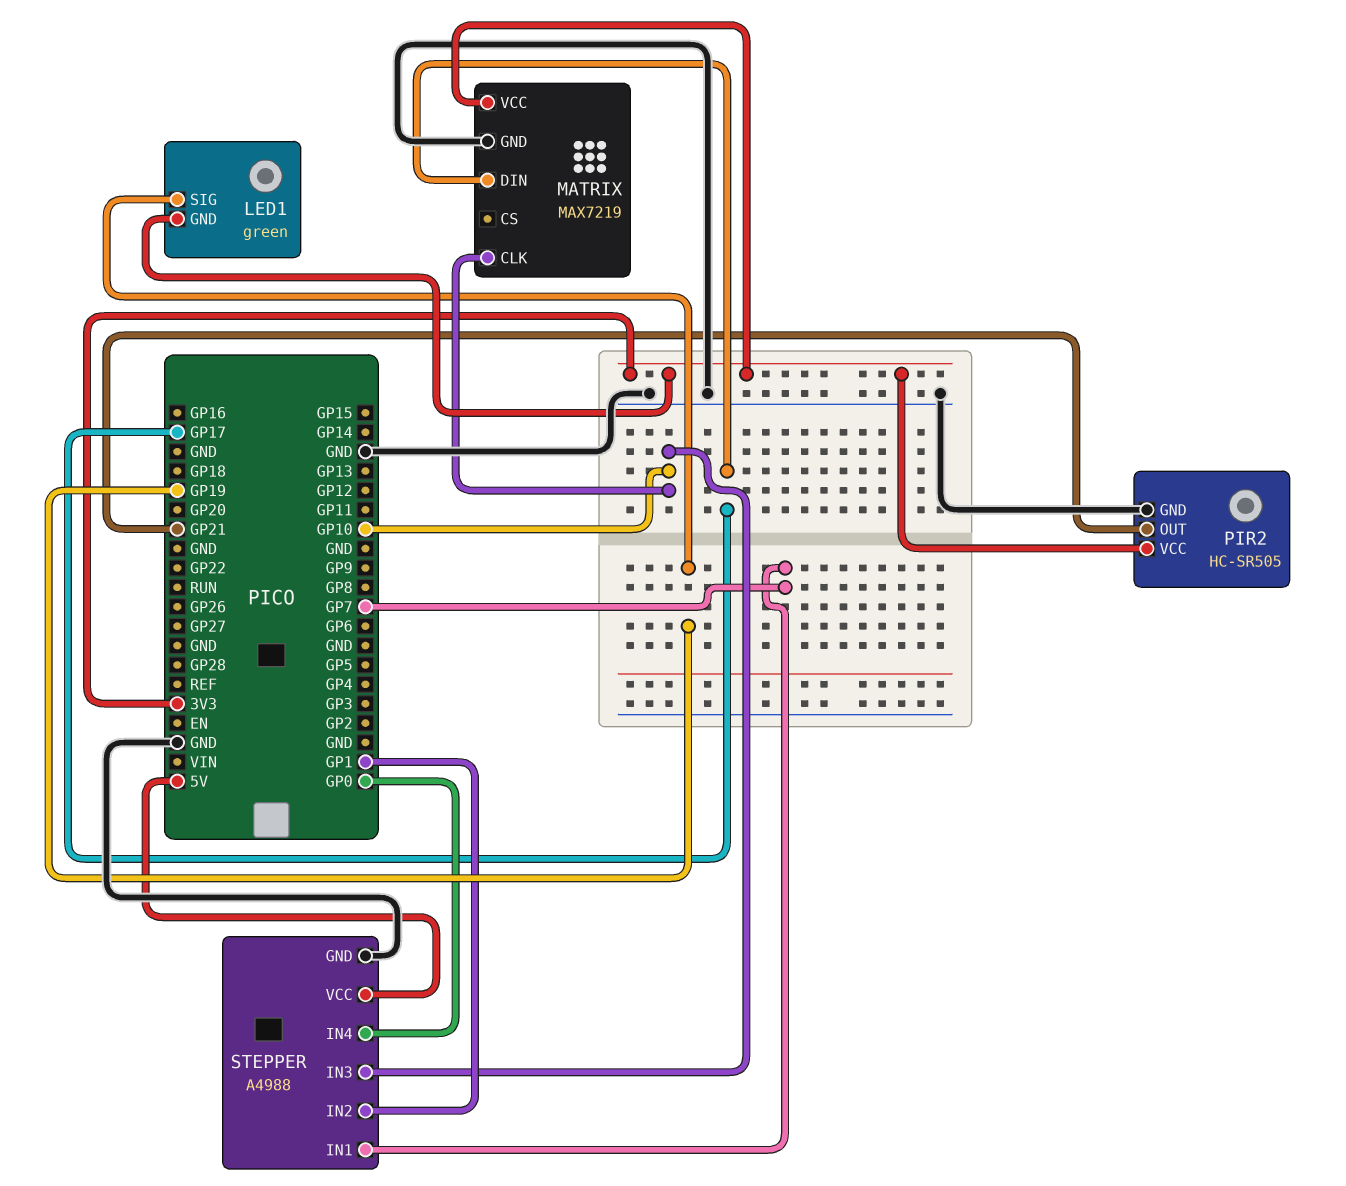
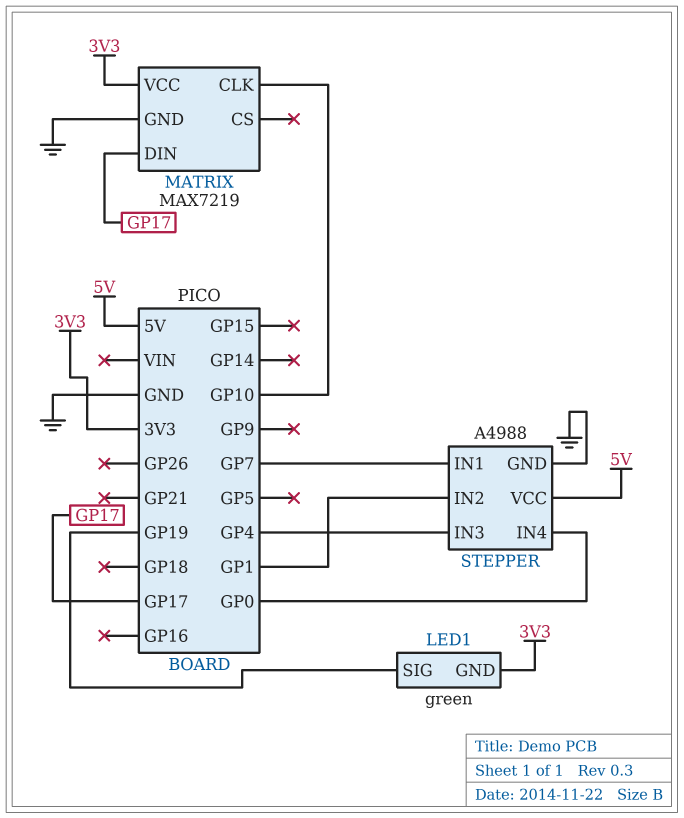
PIR2: HC-SR505 -> none
PIR2 pin GND: GND -> none
PIR2 pin OUT: GP21 -> none
PIR2 pin VCC: 3V3 -> none
STEPPER pin IN3: GP10 -> GP4

